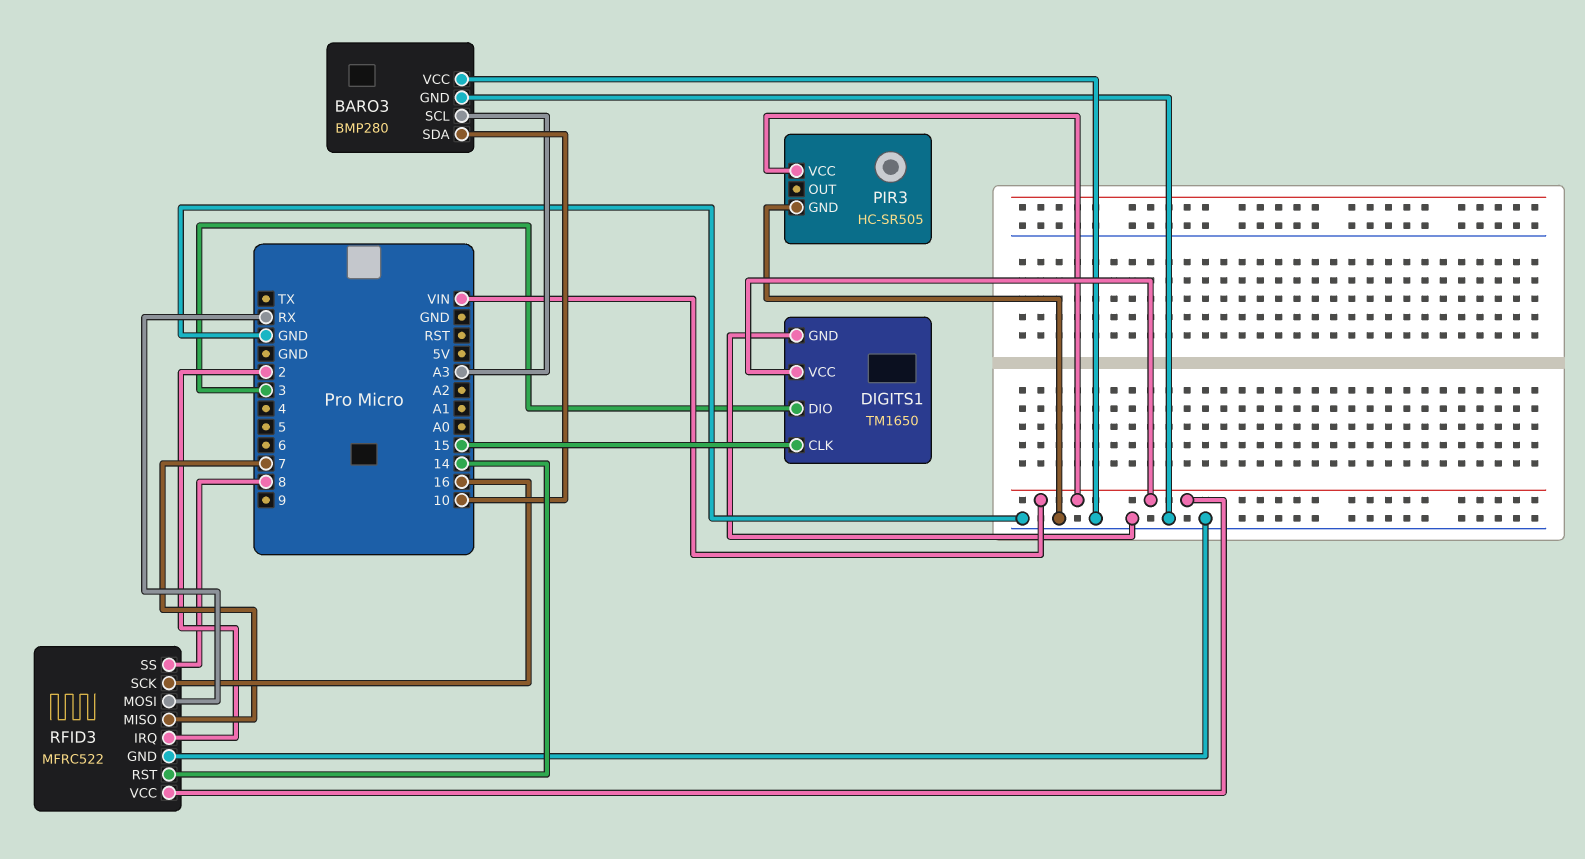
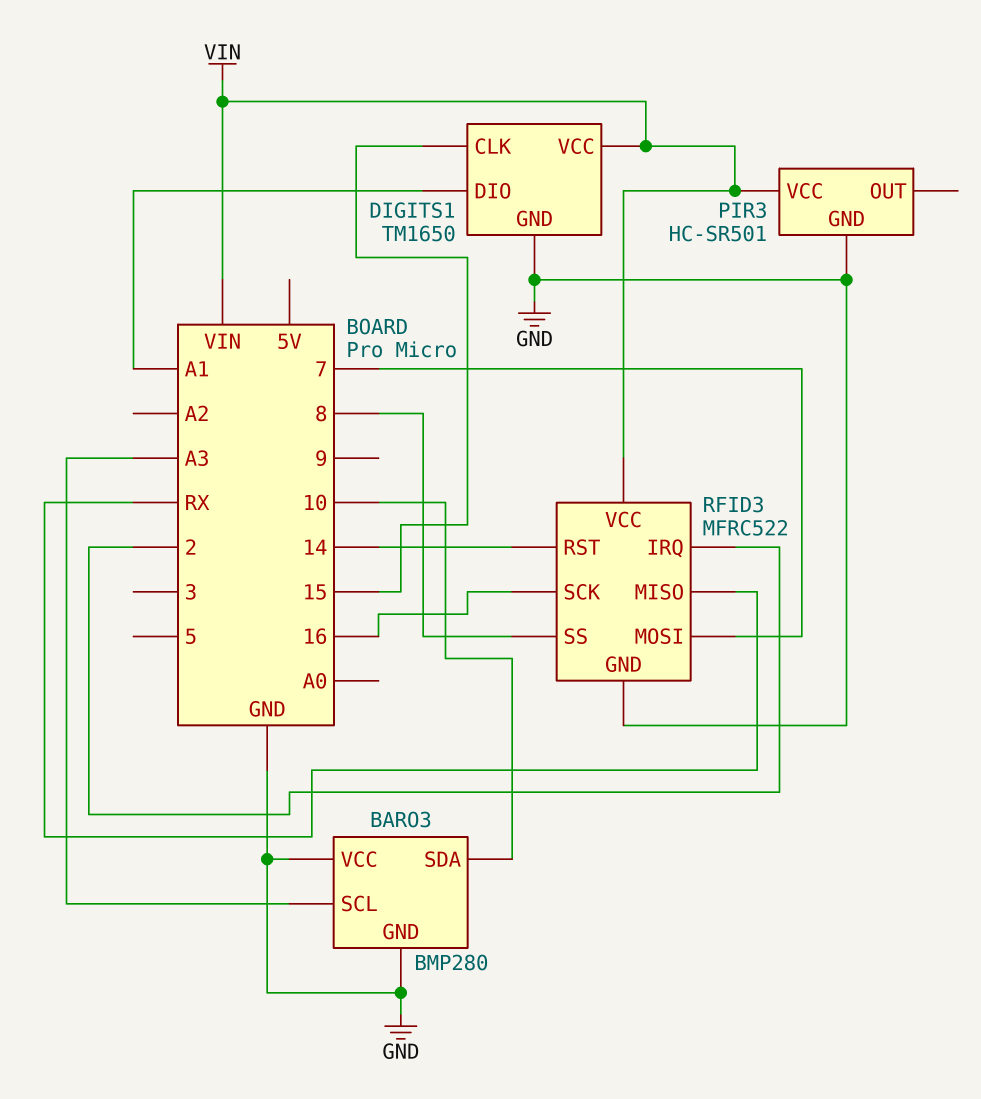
DIGITS1 pin DIO: 3 -> A1
PIR3: HC-SR505 -> HC-SR501
RFID3 pin MISO: 7 -> RX
RFID3 pin MOSI: RX -> 7

